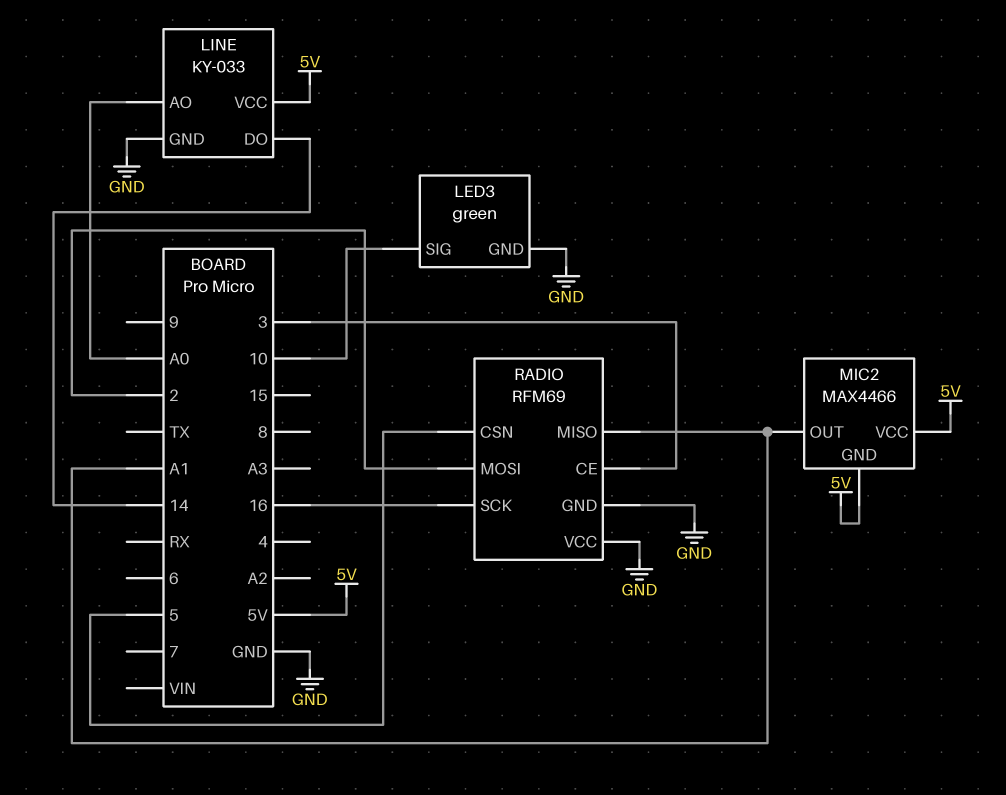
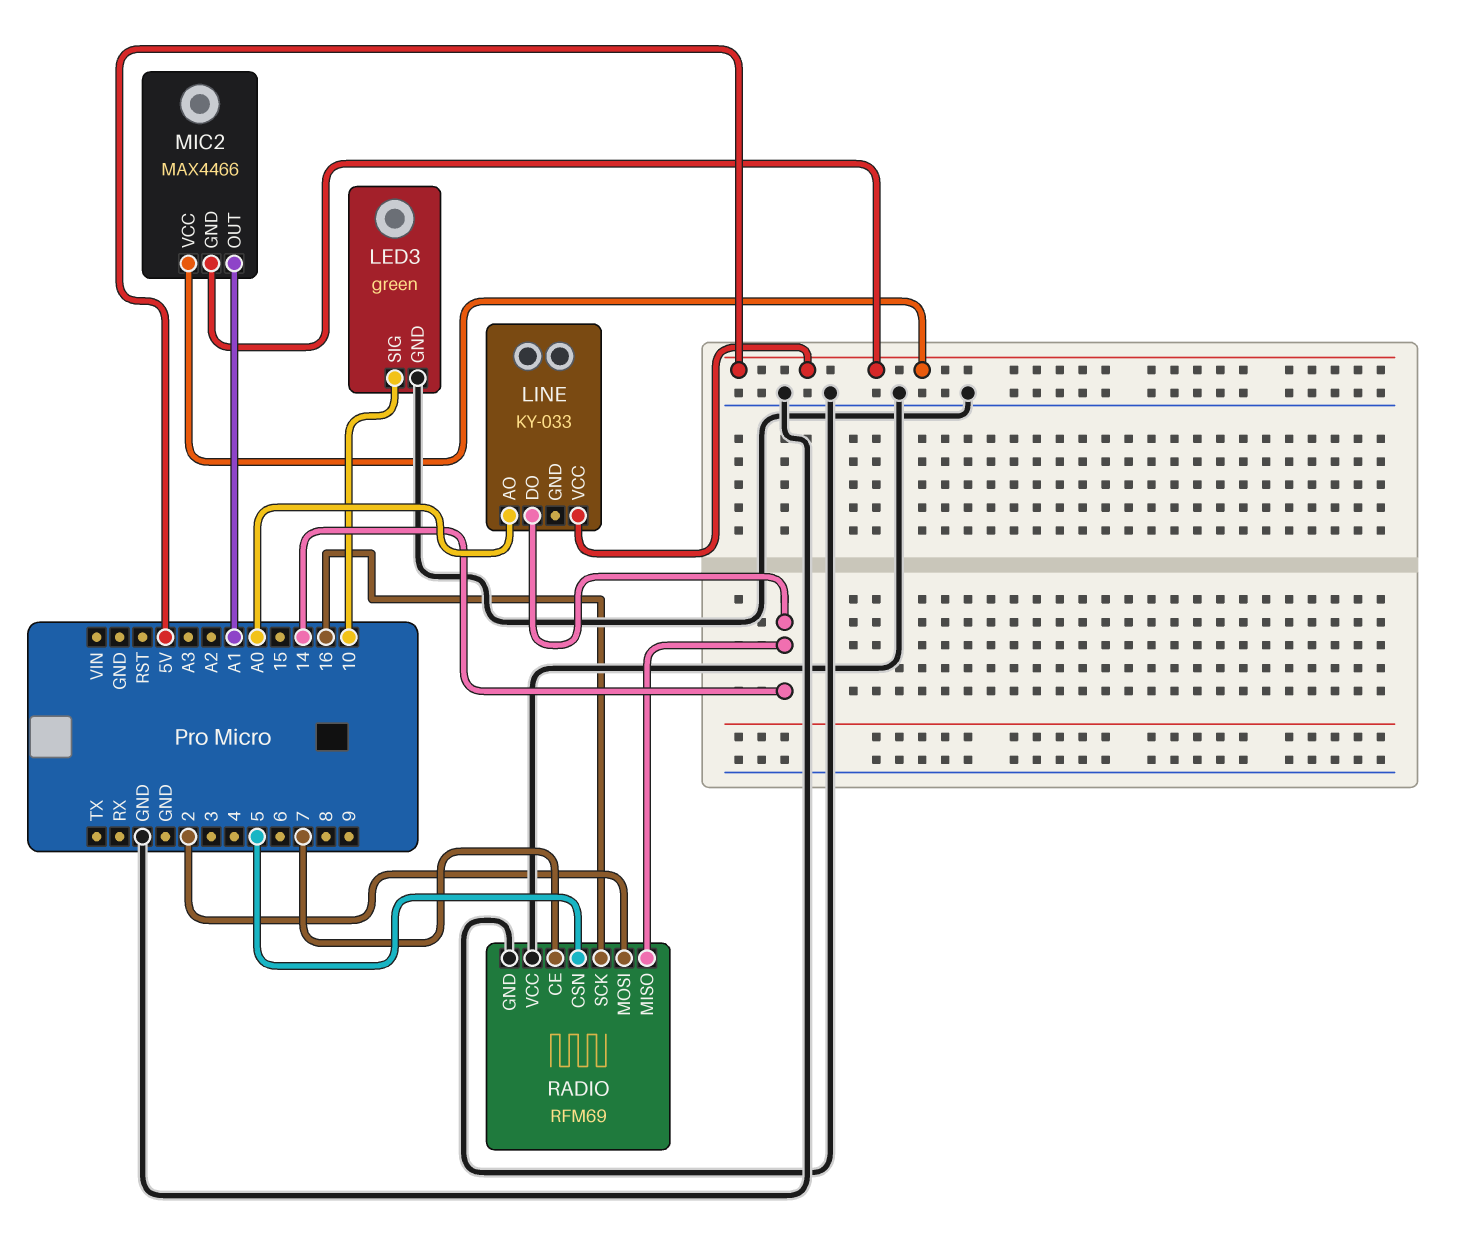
LINE pin GND: GND -> none
RADIO pin CE: 3 -> 7
RADIO pin MISO: A1 -> 14

